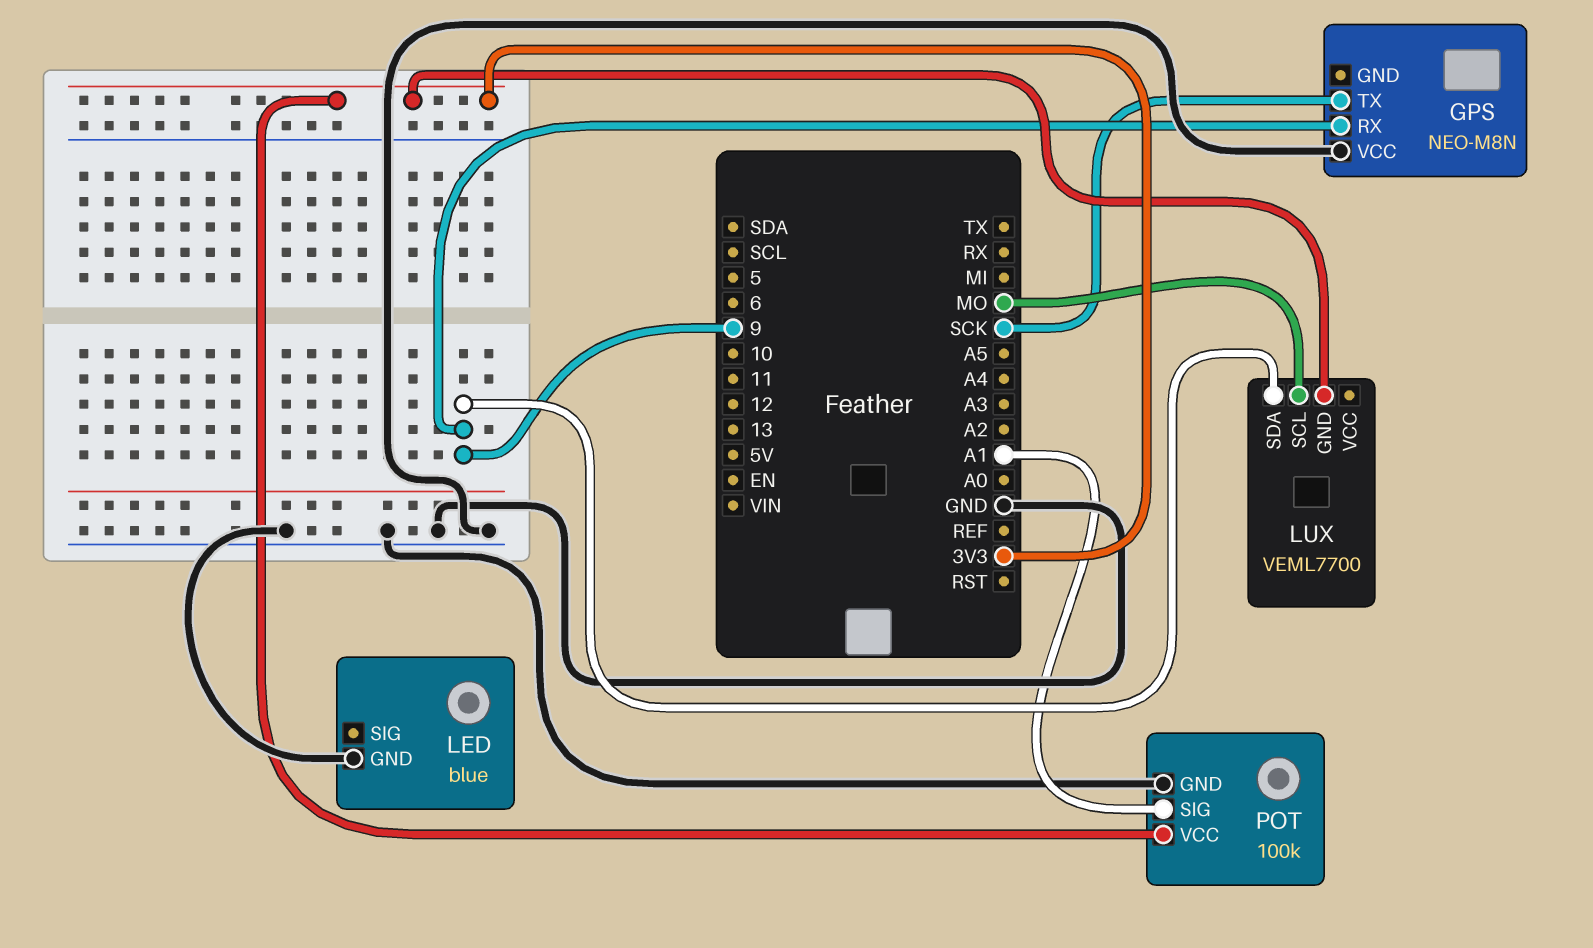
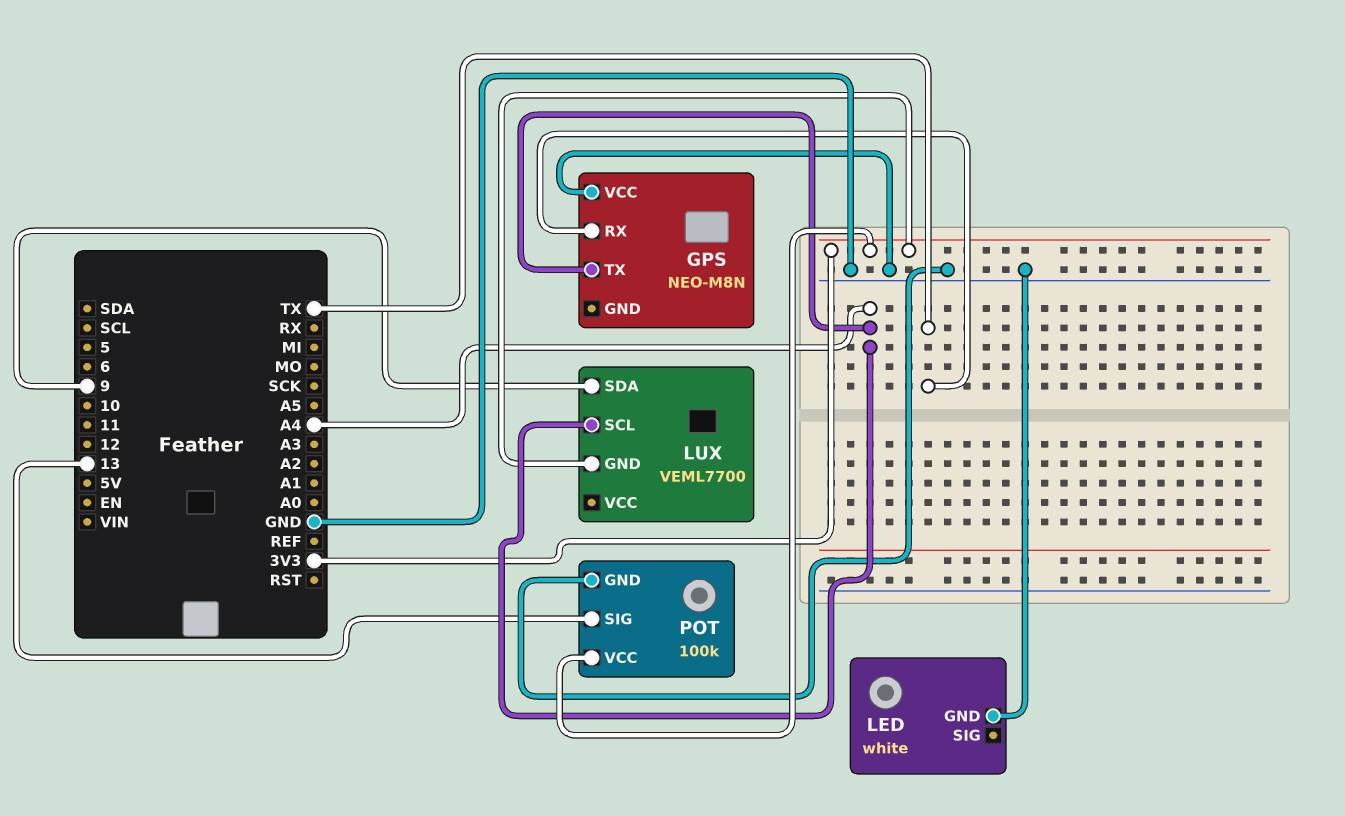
GPS pin RX: 9 -> TX
GPS pin TX: SCK -> A4
LED: blue -> white
LUX pin SCL: MO -> A4
POT pin SIG: A1 -> 13

